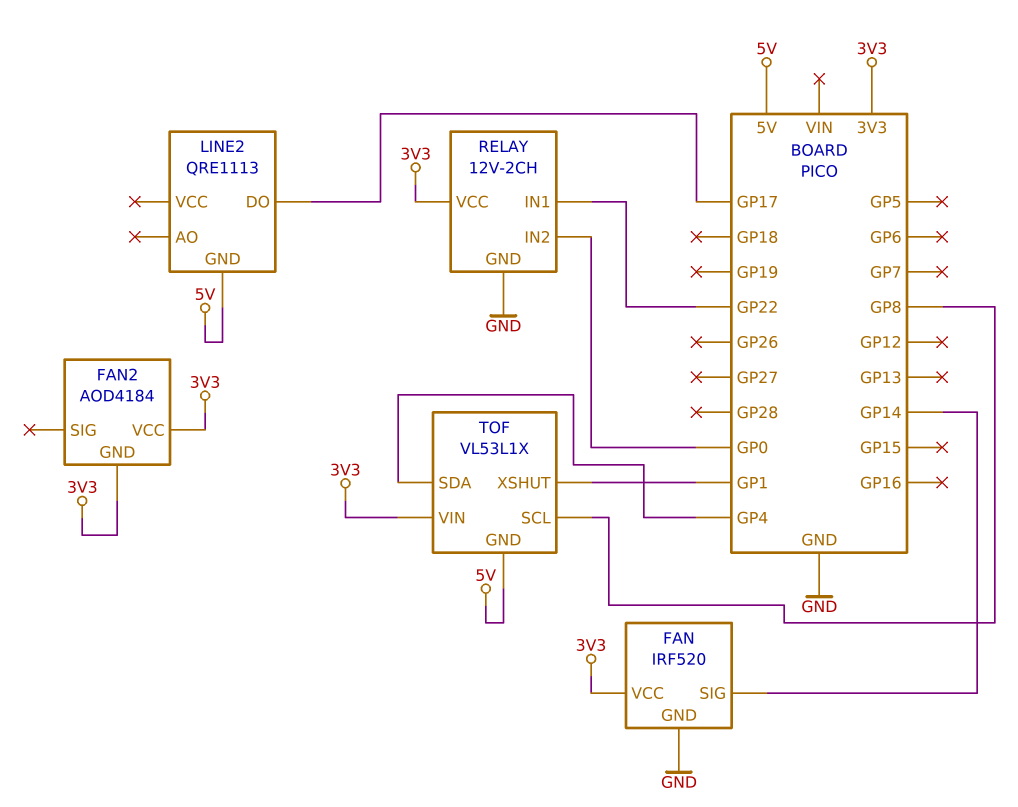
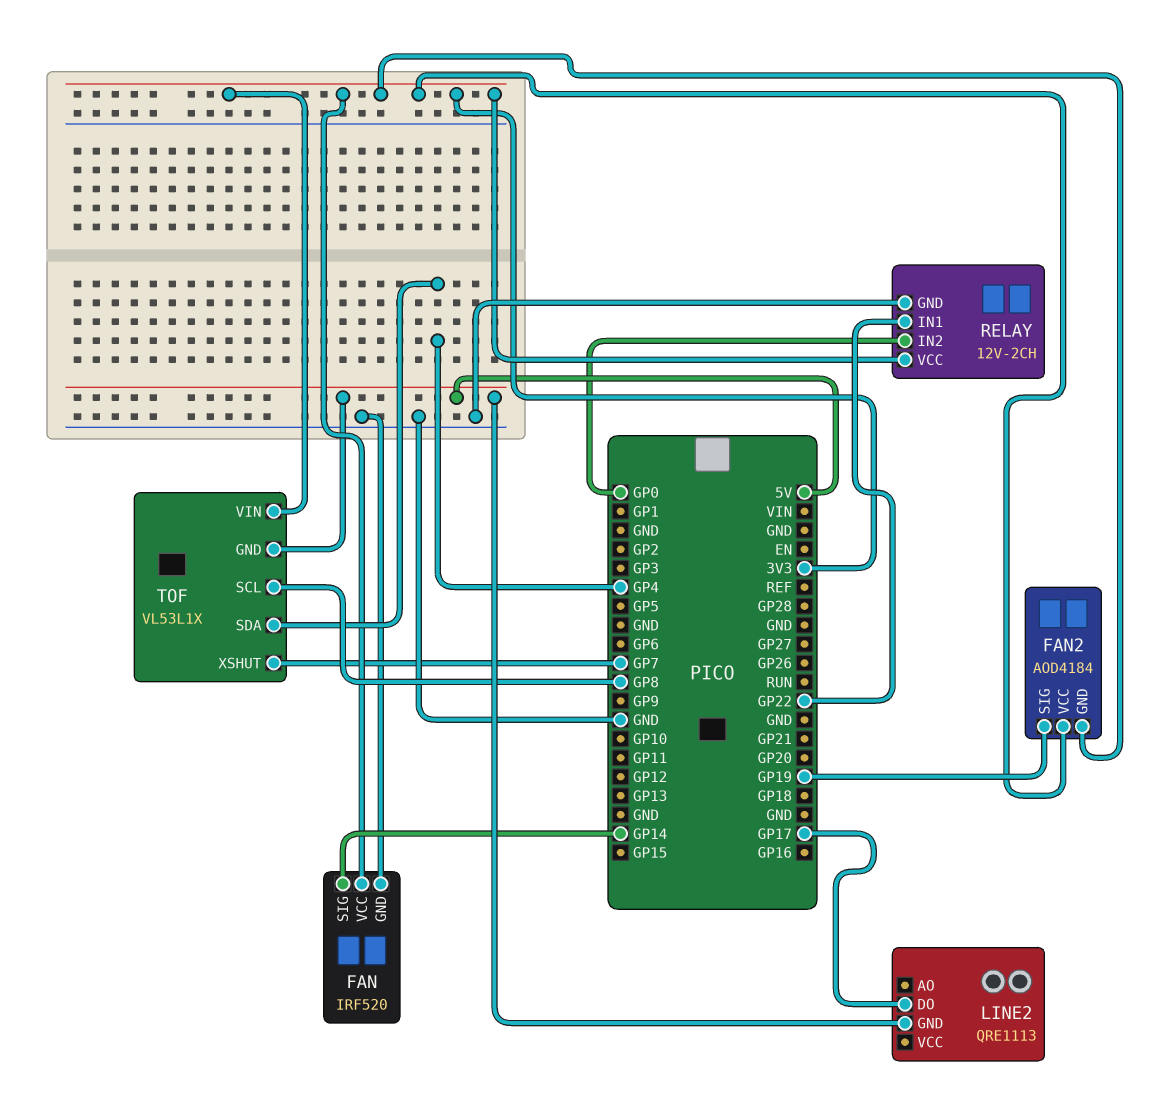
FAN2 pin SIG: none -> GP19
TOF pin XSHUT: GP1 -> GP7

